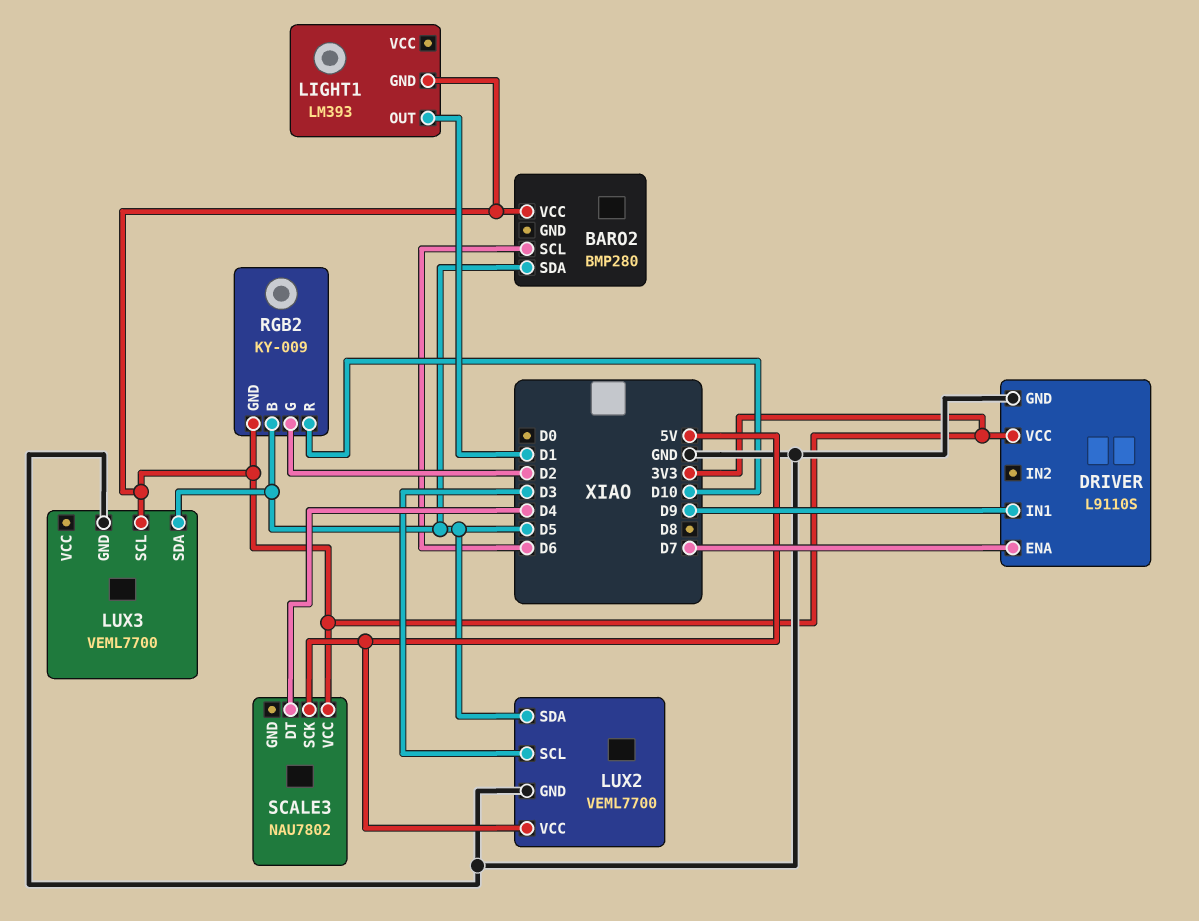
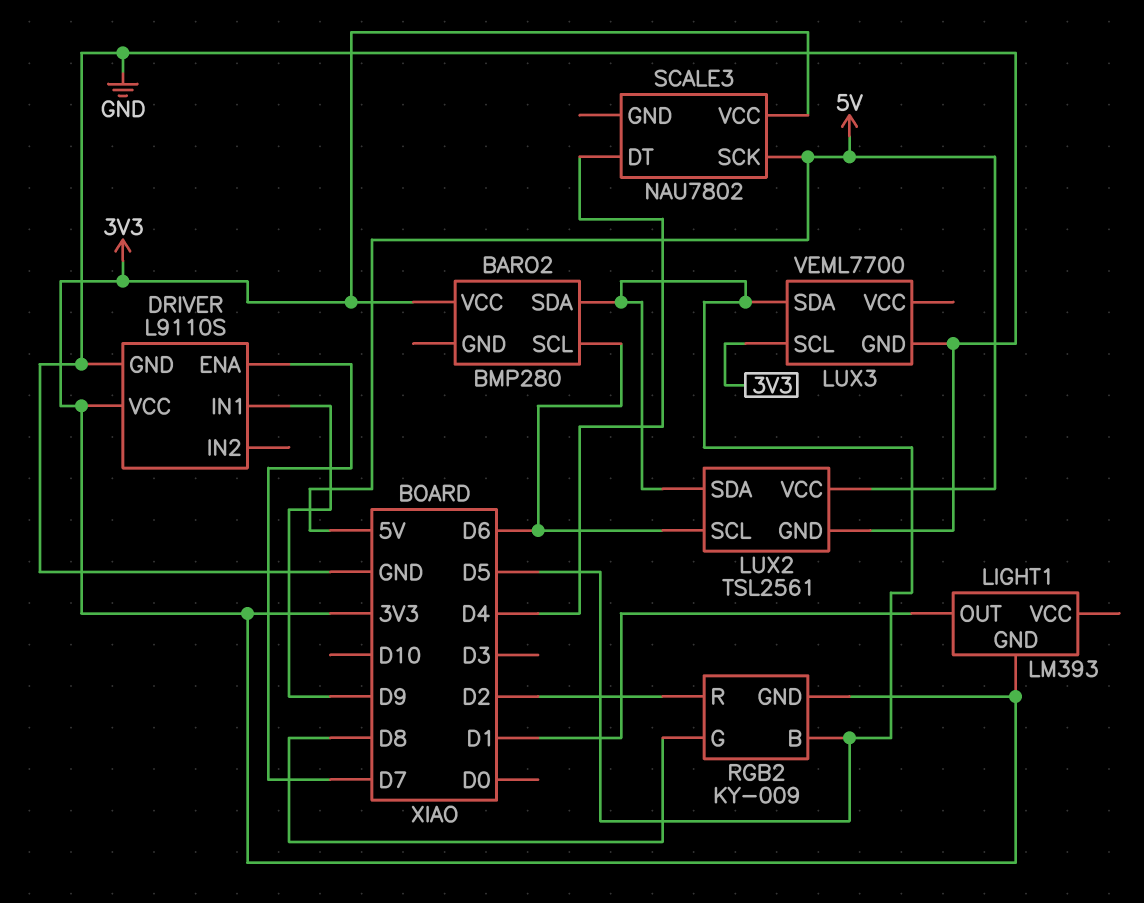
LUX2: VEML7700 -> TSL2561
LUX2 pin SCL: D3 -> D6
RGB2 pin G: D2 -> D8
RGB2 pin R: D10 -> D2

